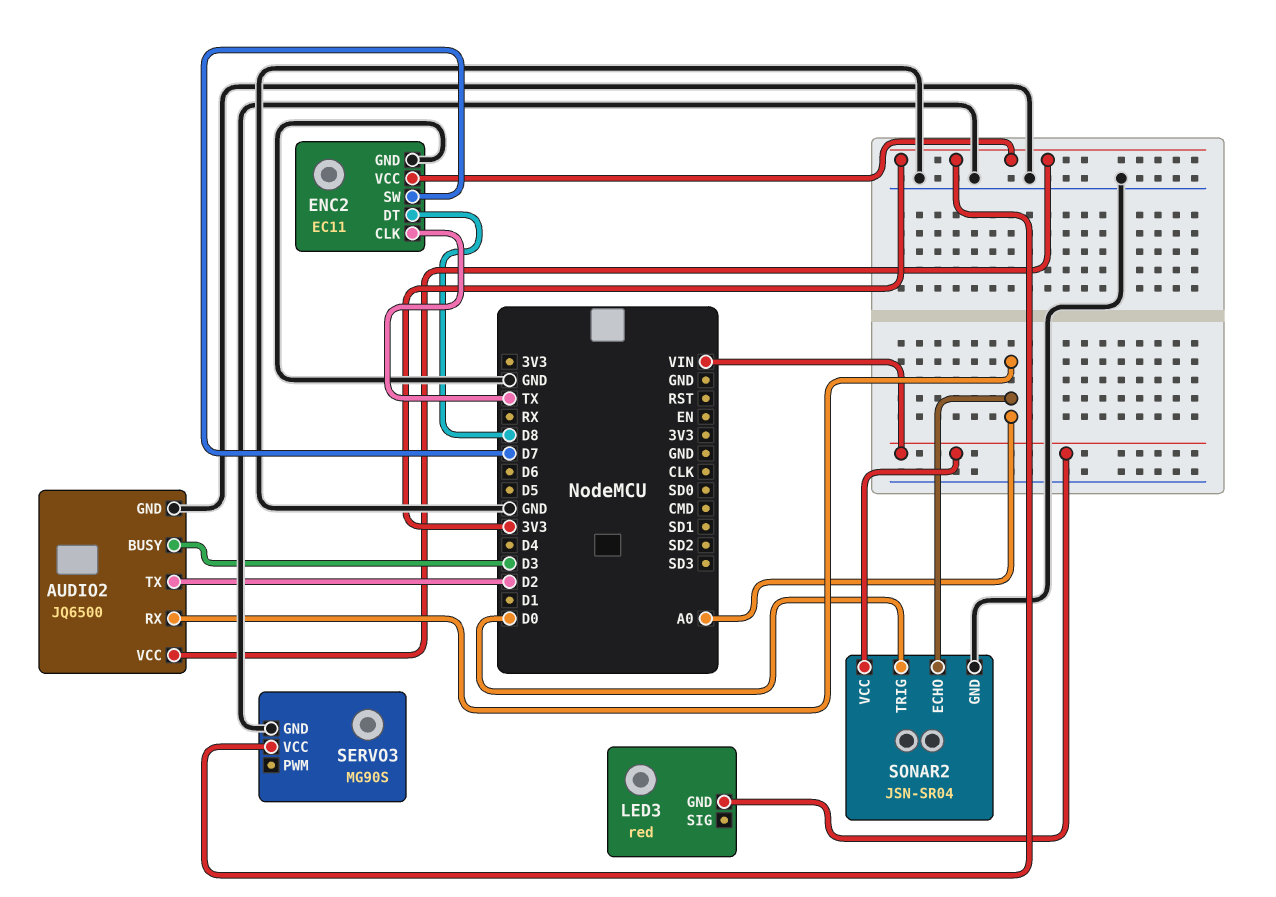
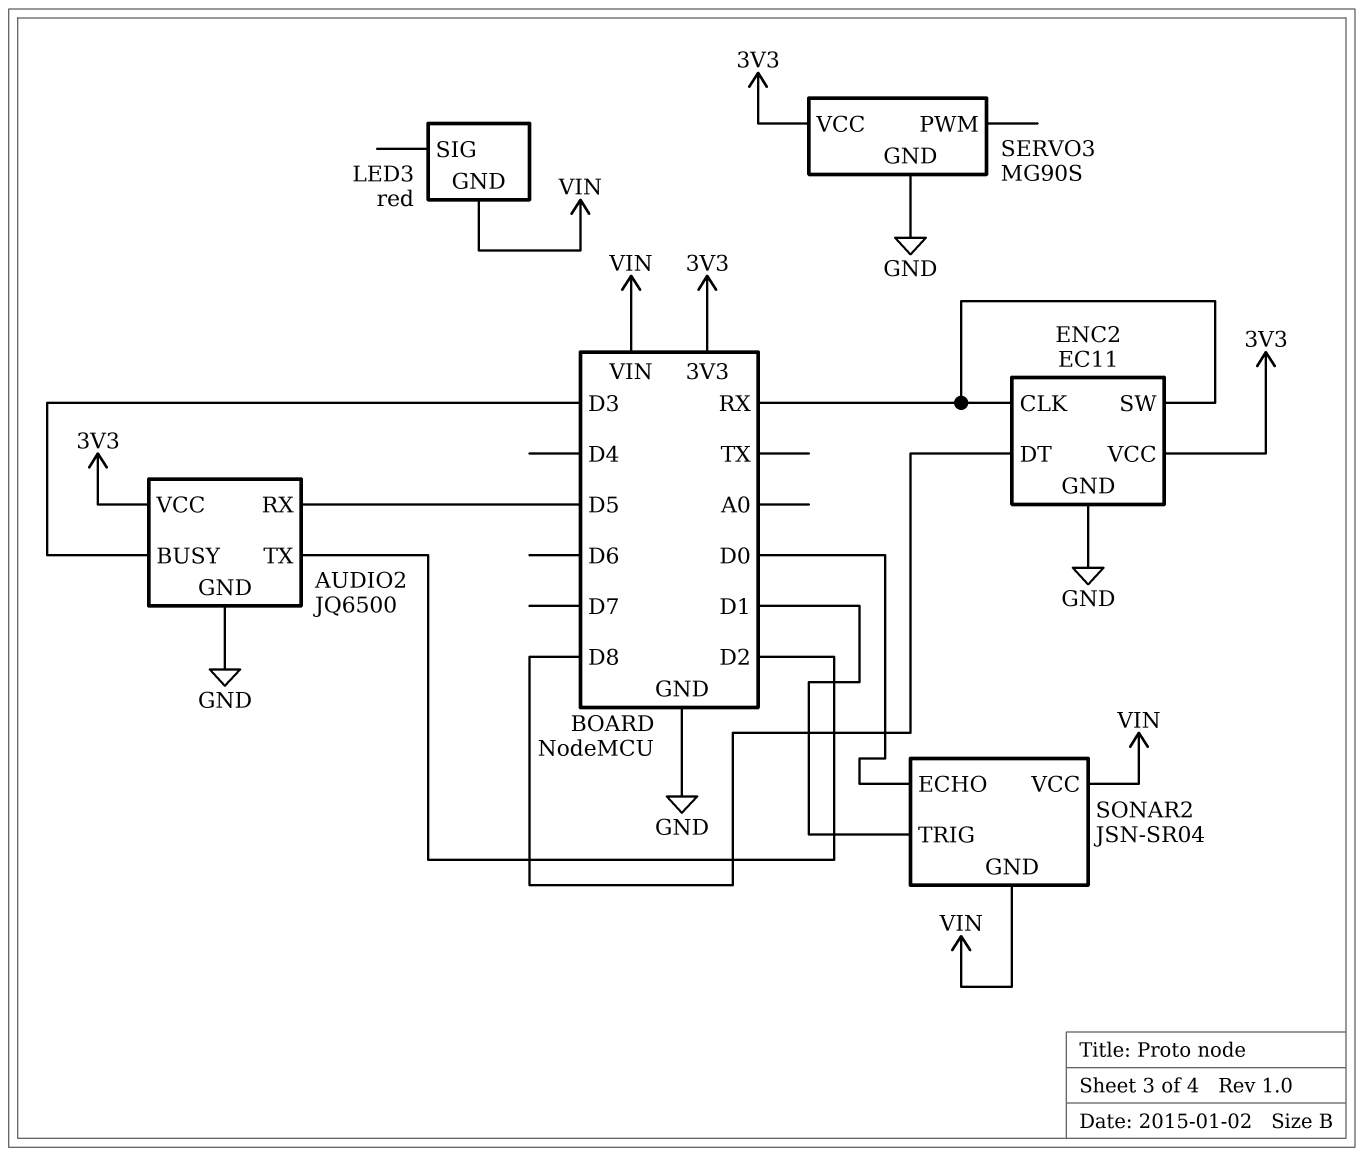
AUDIO2 pin RX: A0 -> D5
ENC2 pin CLK: TX -> RX
ENC2 pin SW: D7 -> RX
SONAR2 pin ECHO: A0 -> D0
SONAR2 pin GND: GND -> VIN
SONAR2 pin TRIG: D0 -> D1

